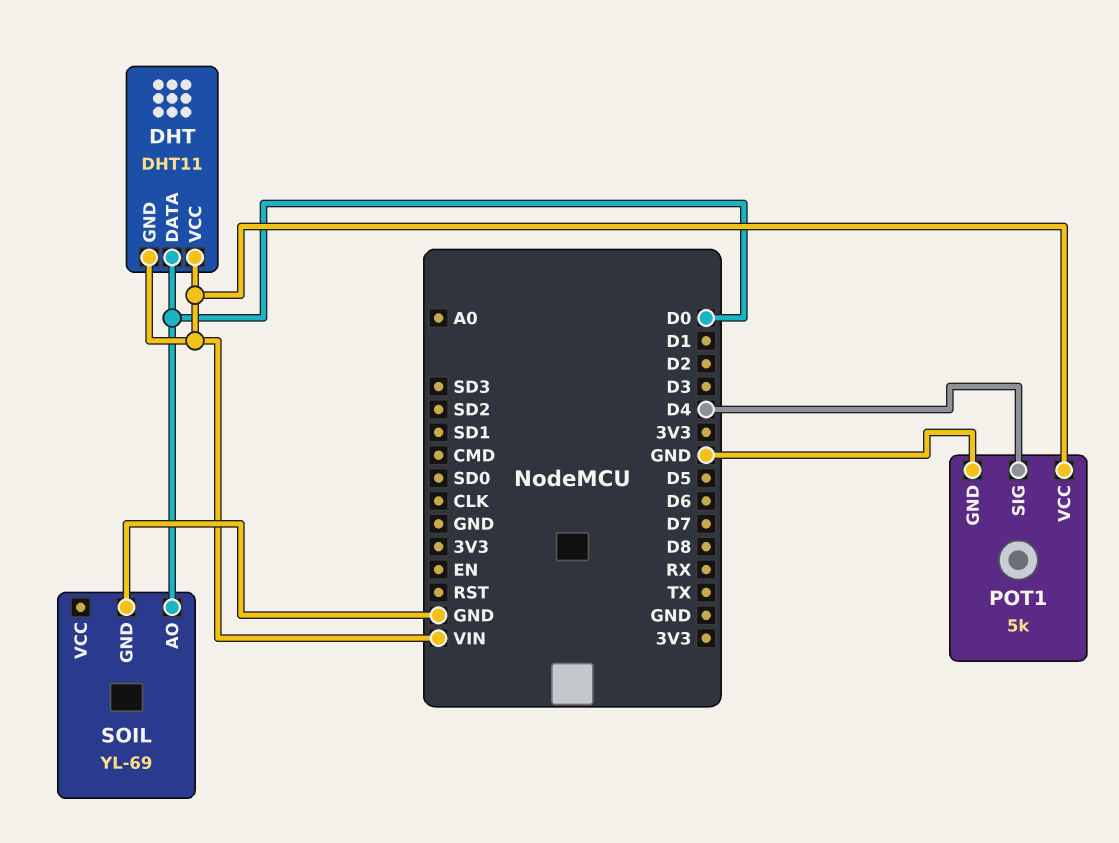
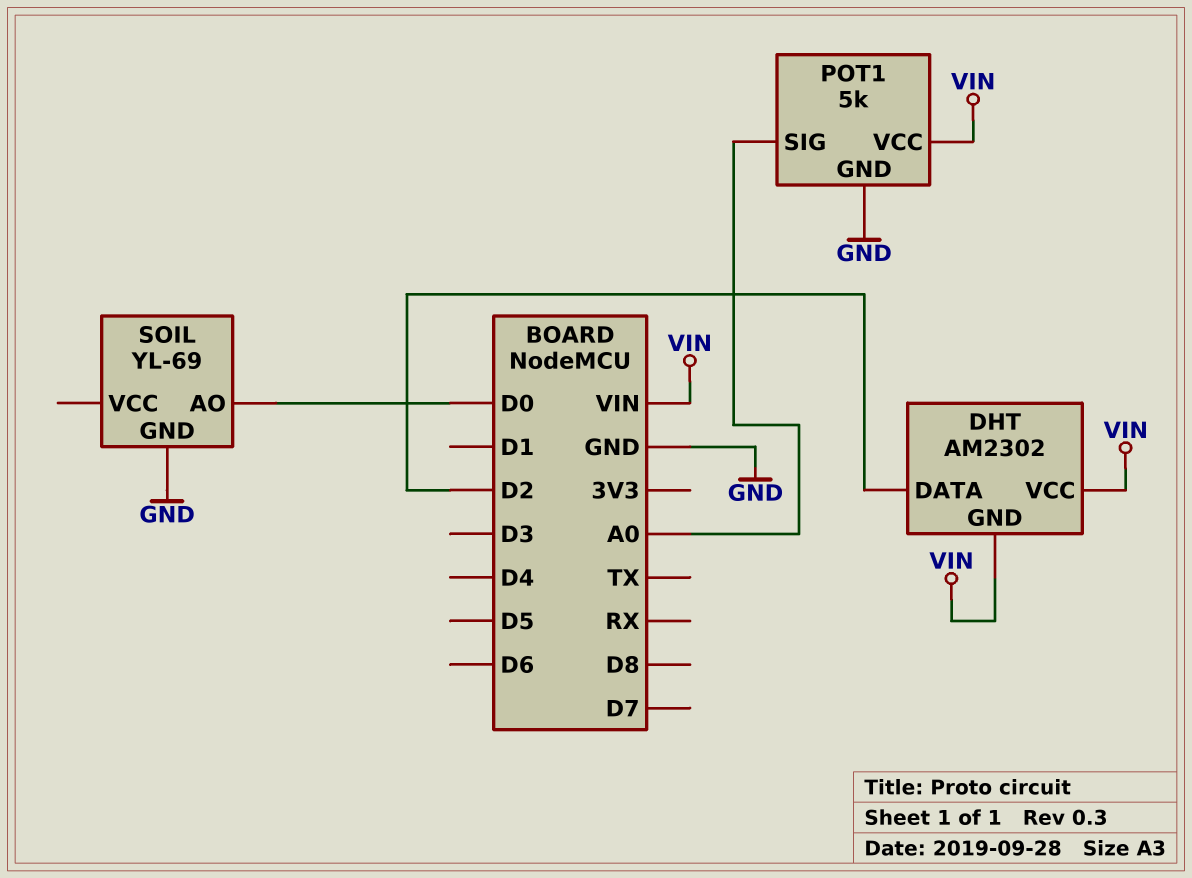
DHT: DHT11 -> AM2302
DHT pin DATA: D0 -> D2
POT1 pin SIG: D4 -> A0

